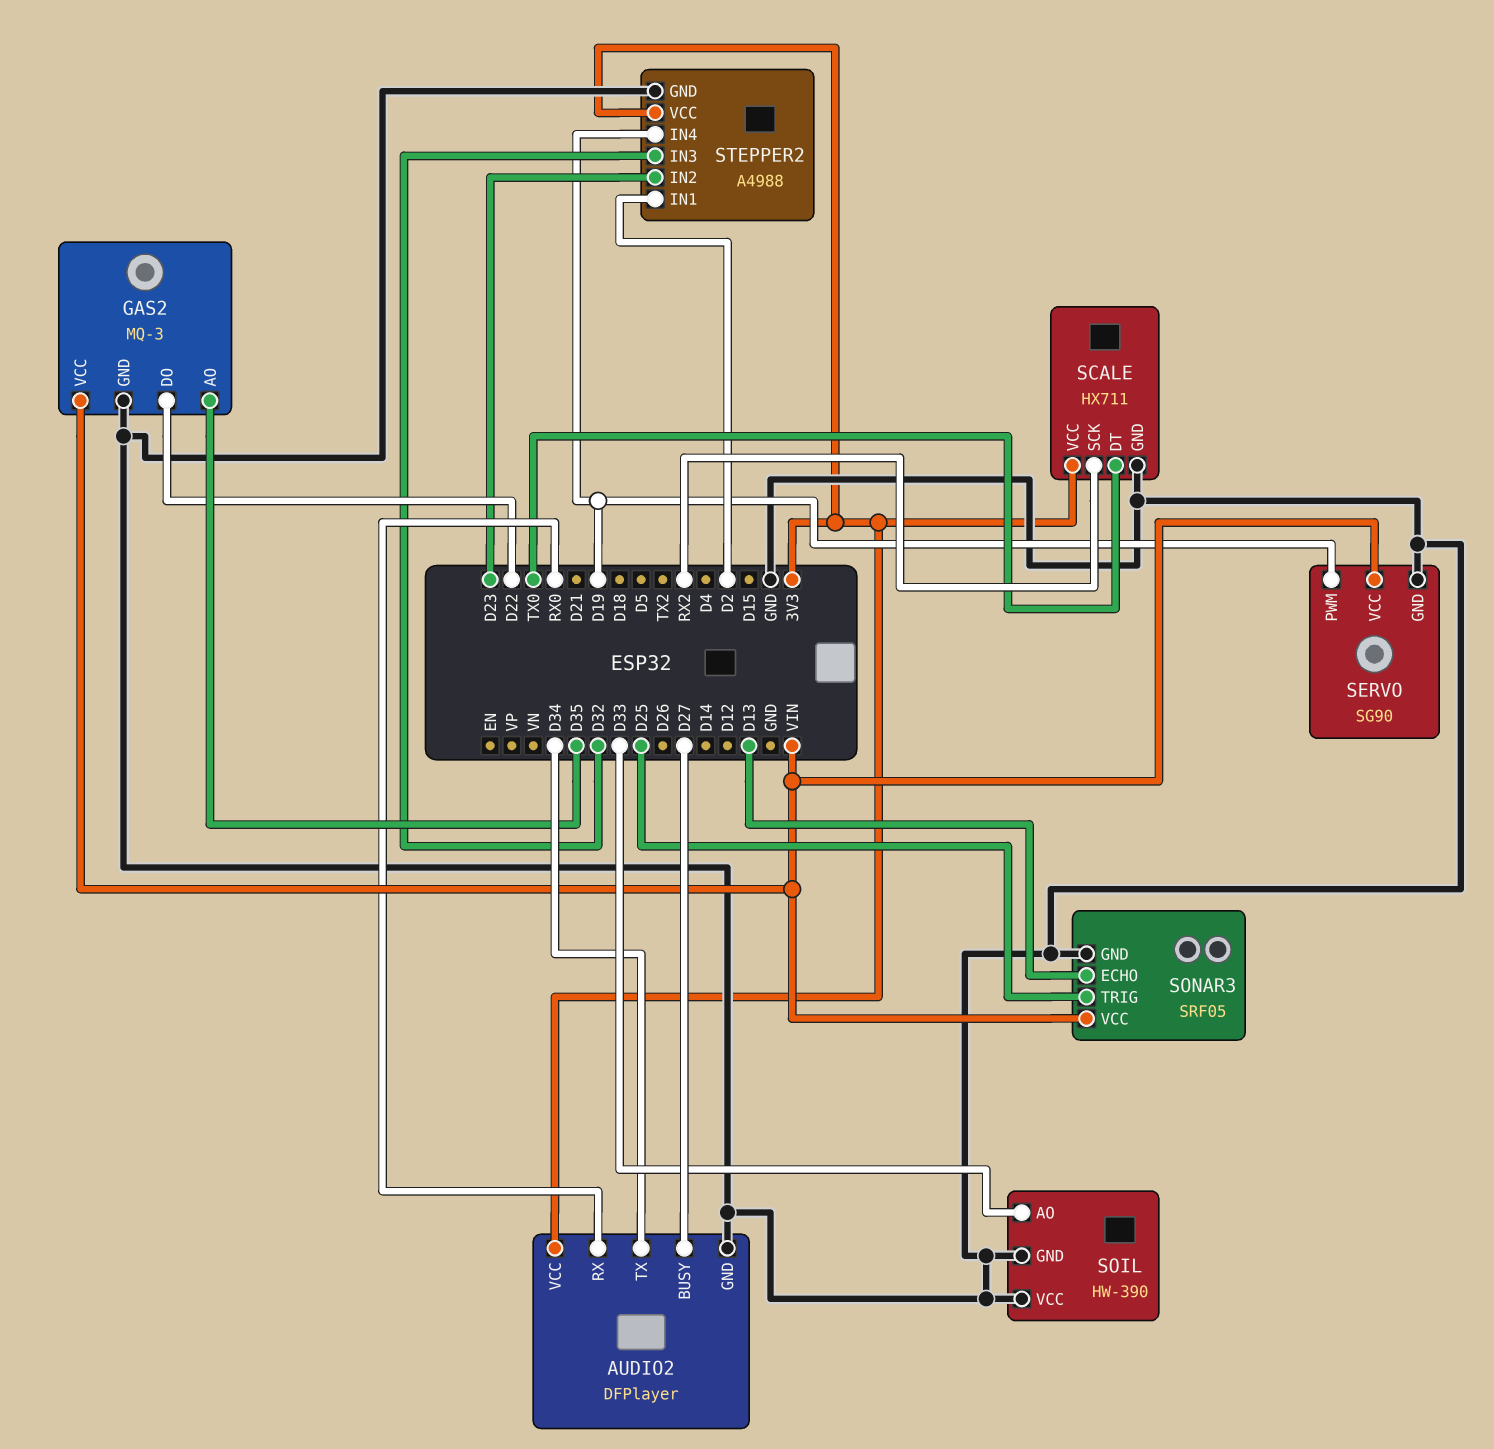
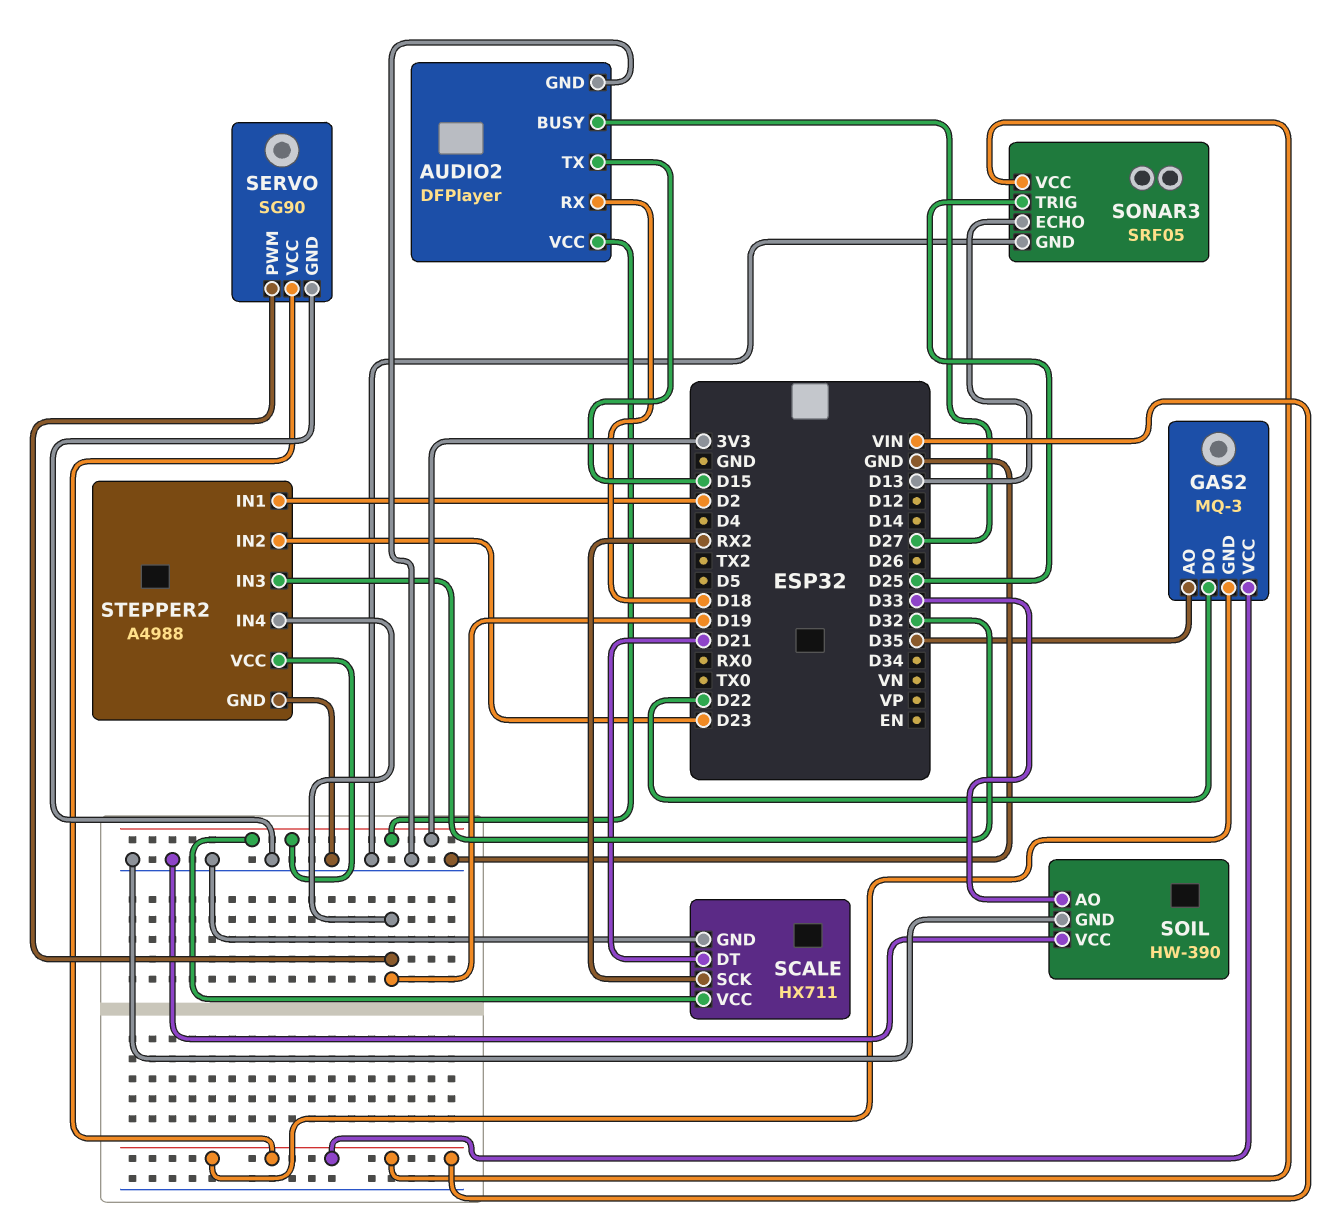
AUDIO2 pin RX: RX0 -> D18
AUDIO2 pin TX: D34 -> D15
GAS2 pin GND: GND -> VIN
SCALE pin DT: TX0 -> D21

